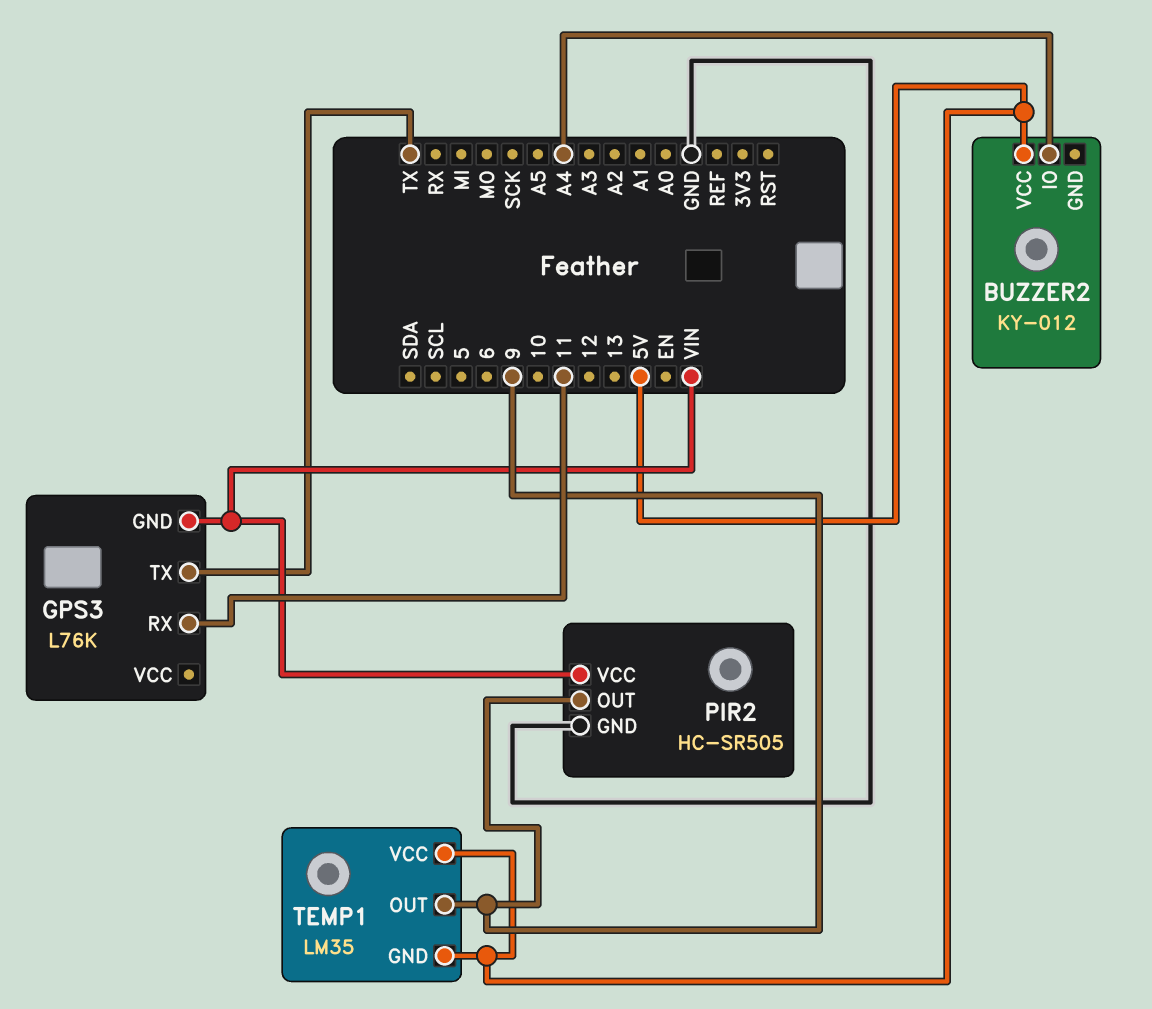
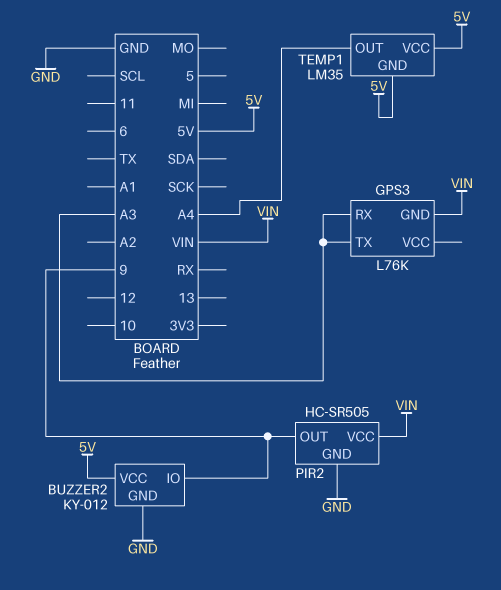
BUZZER2 pin GND: none -> GND
BUZZER2 pin IO: A4 -> 9
GPS3 pin RX: 11 -> A3
GPS3 pin TX: TX -> A3
TEMP1 pin OUT: 9 -> A4

